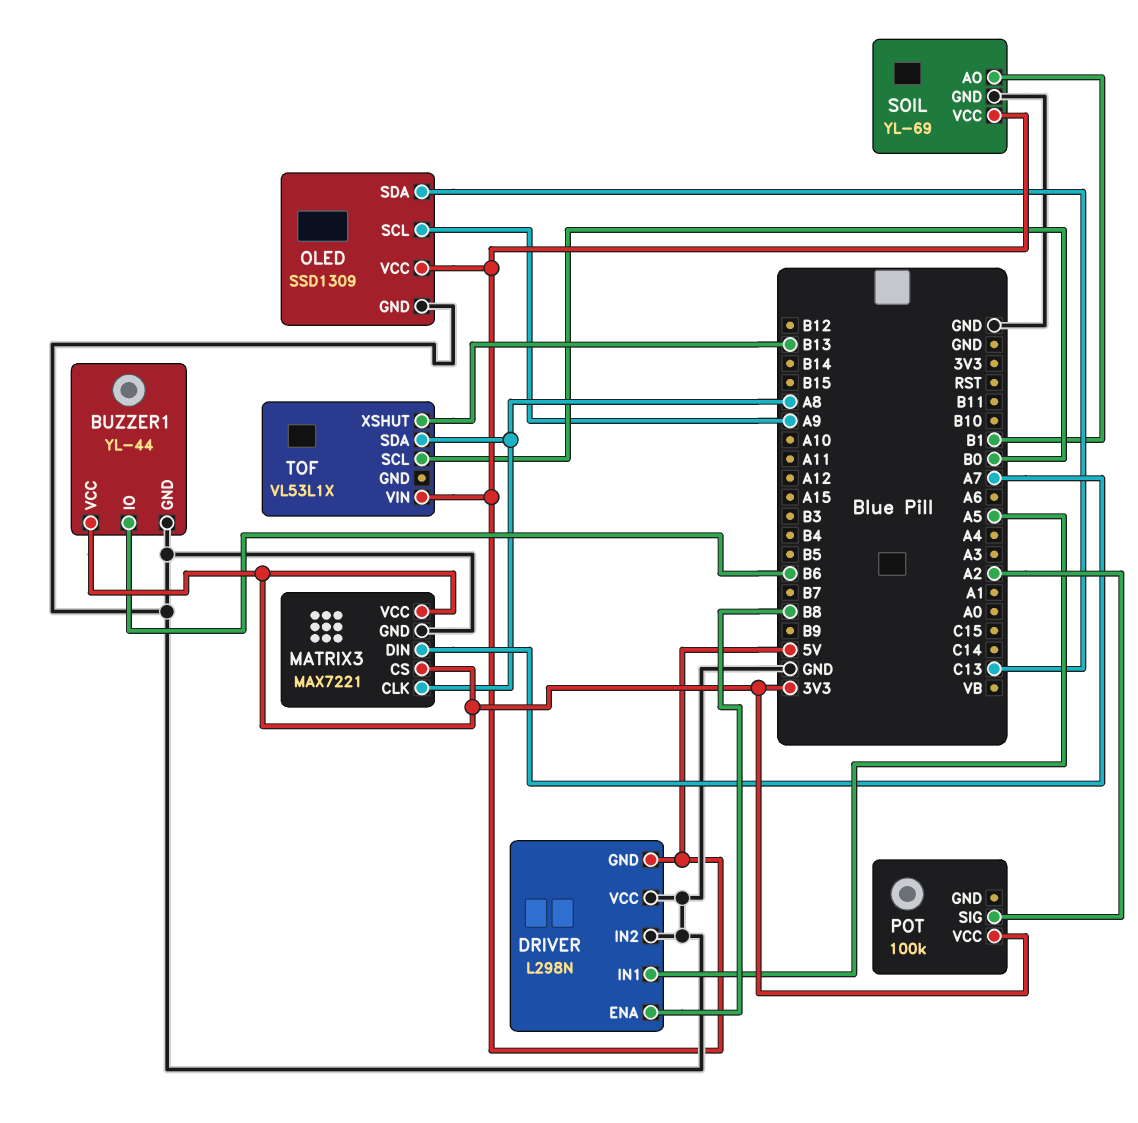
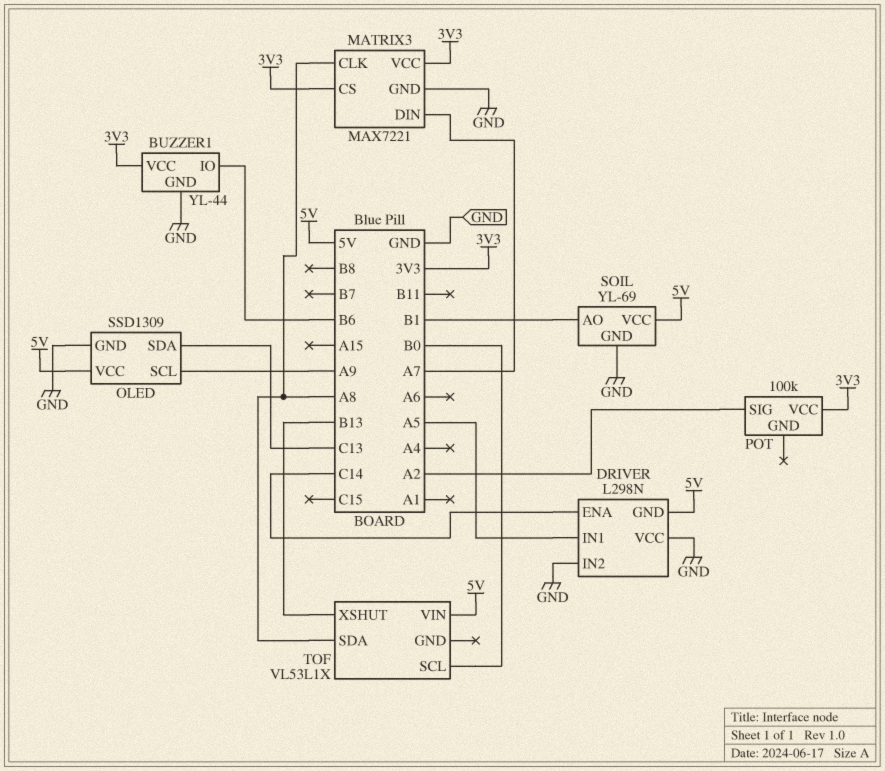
DRIVER pin ENA: B8 -> C14

